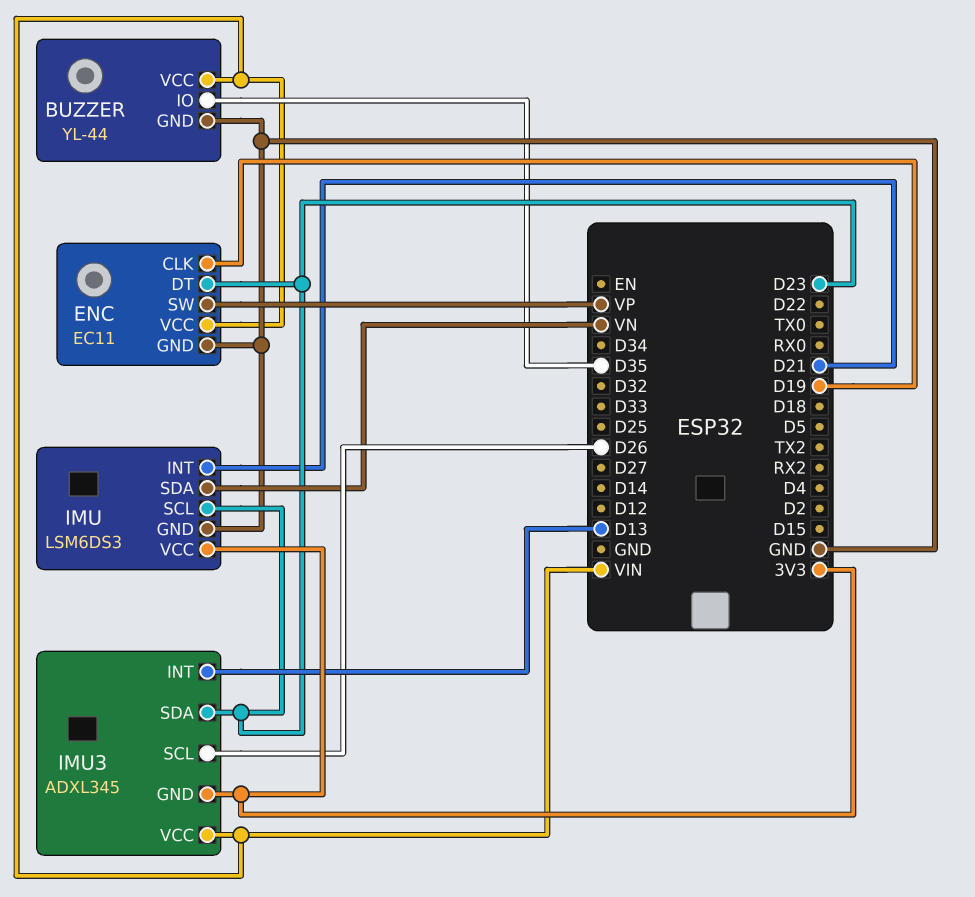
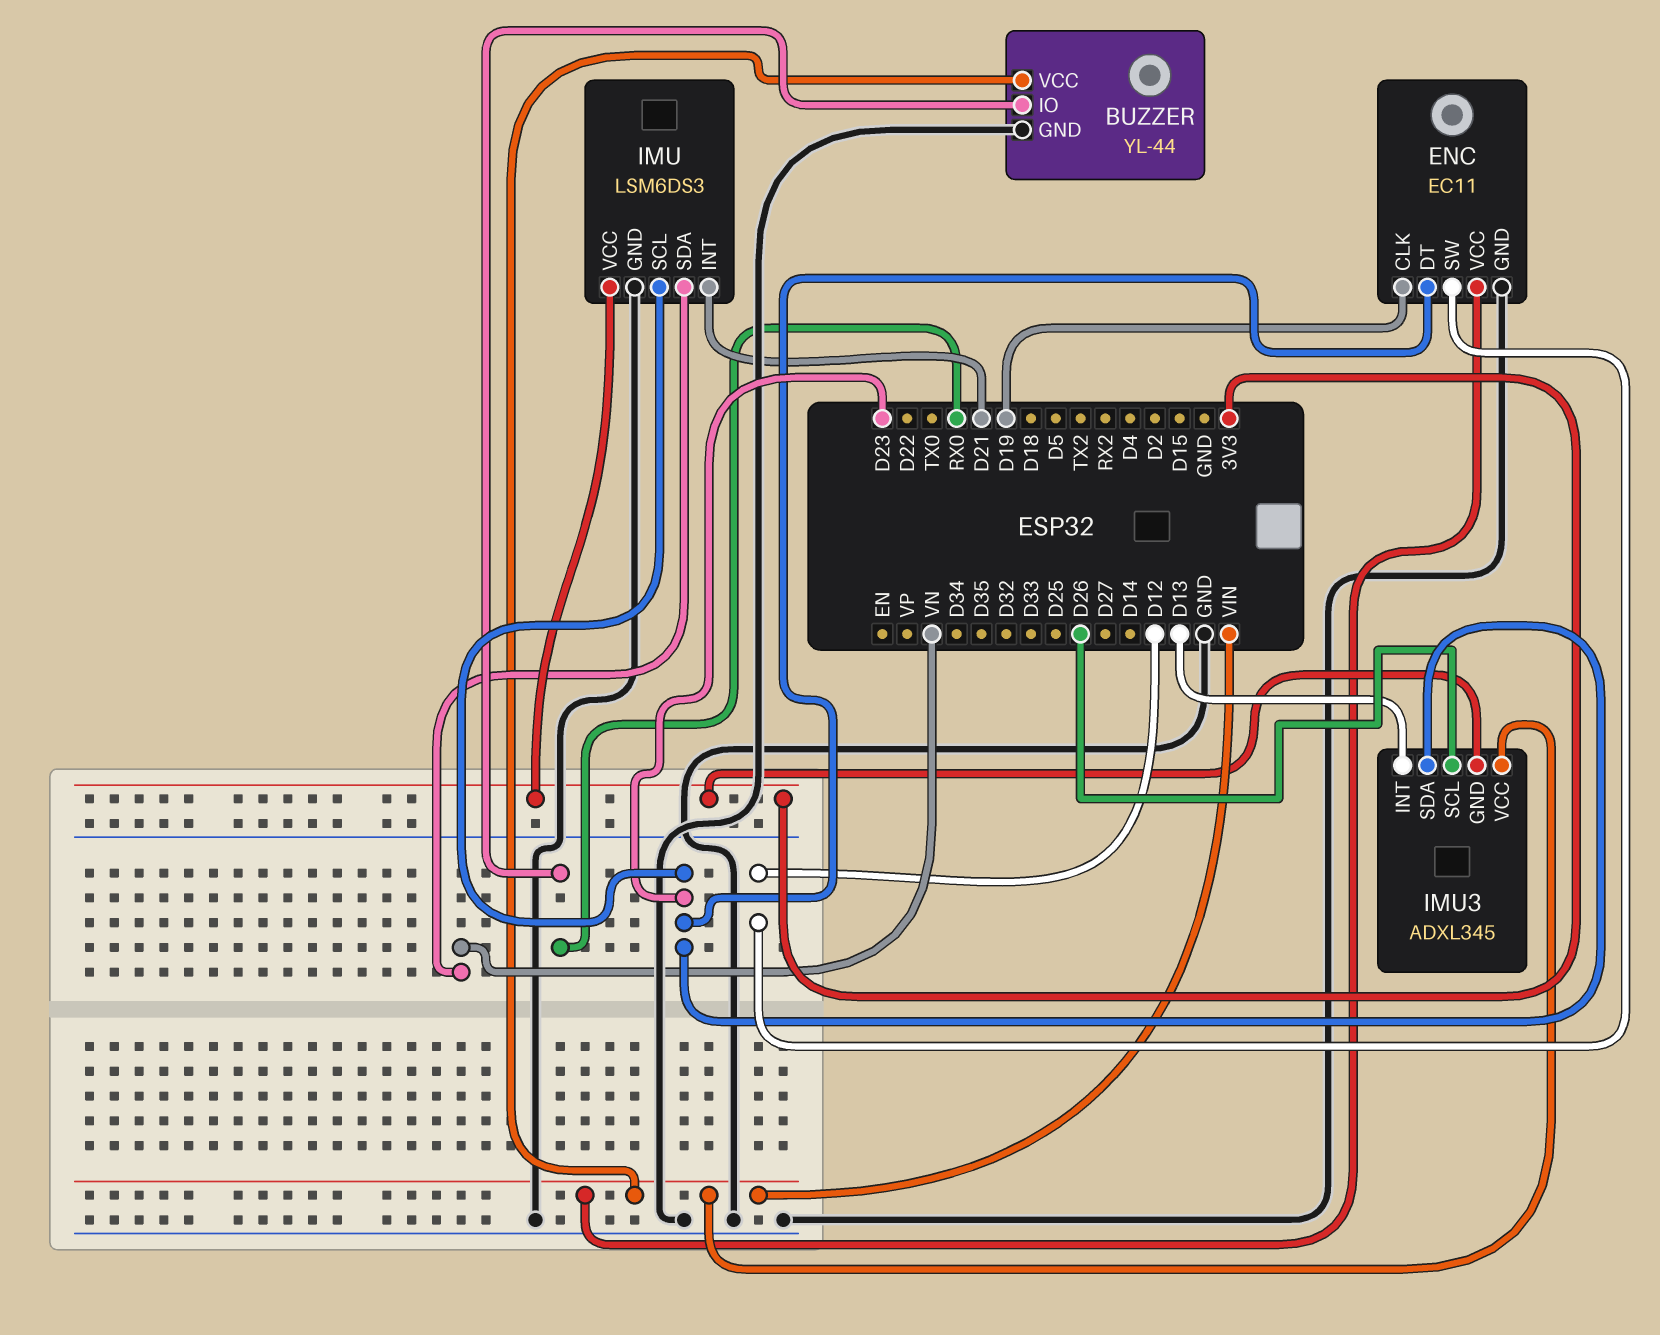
BUZZER pin IO: D35 -> RX0
ENC pin SW: VP -> D12

